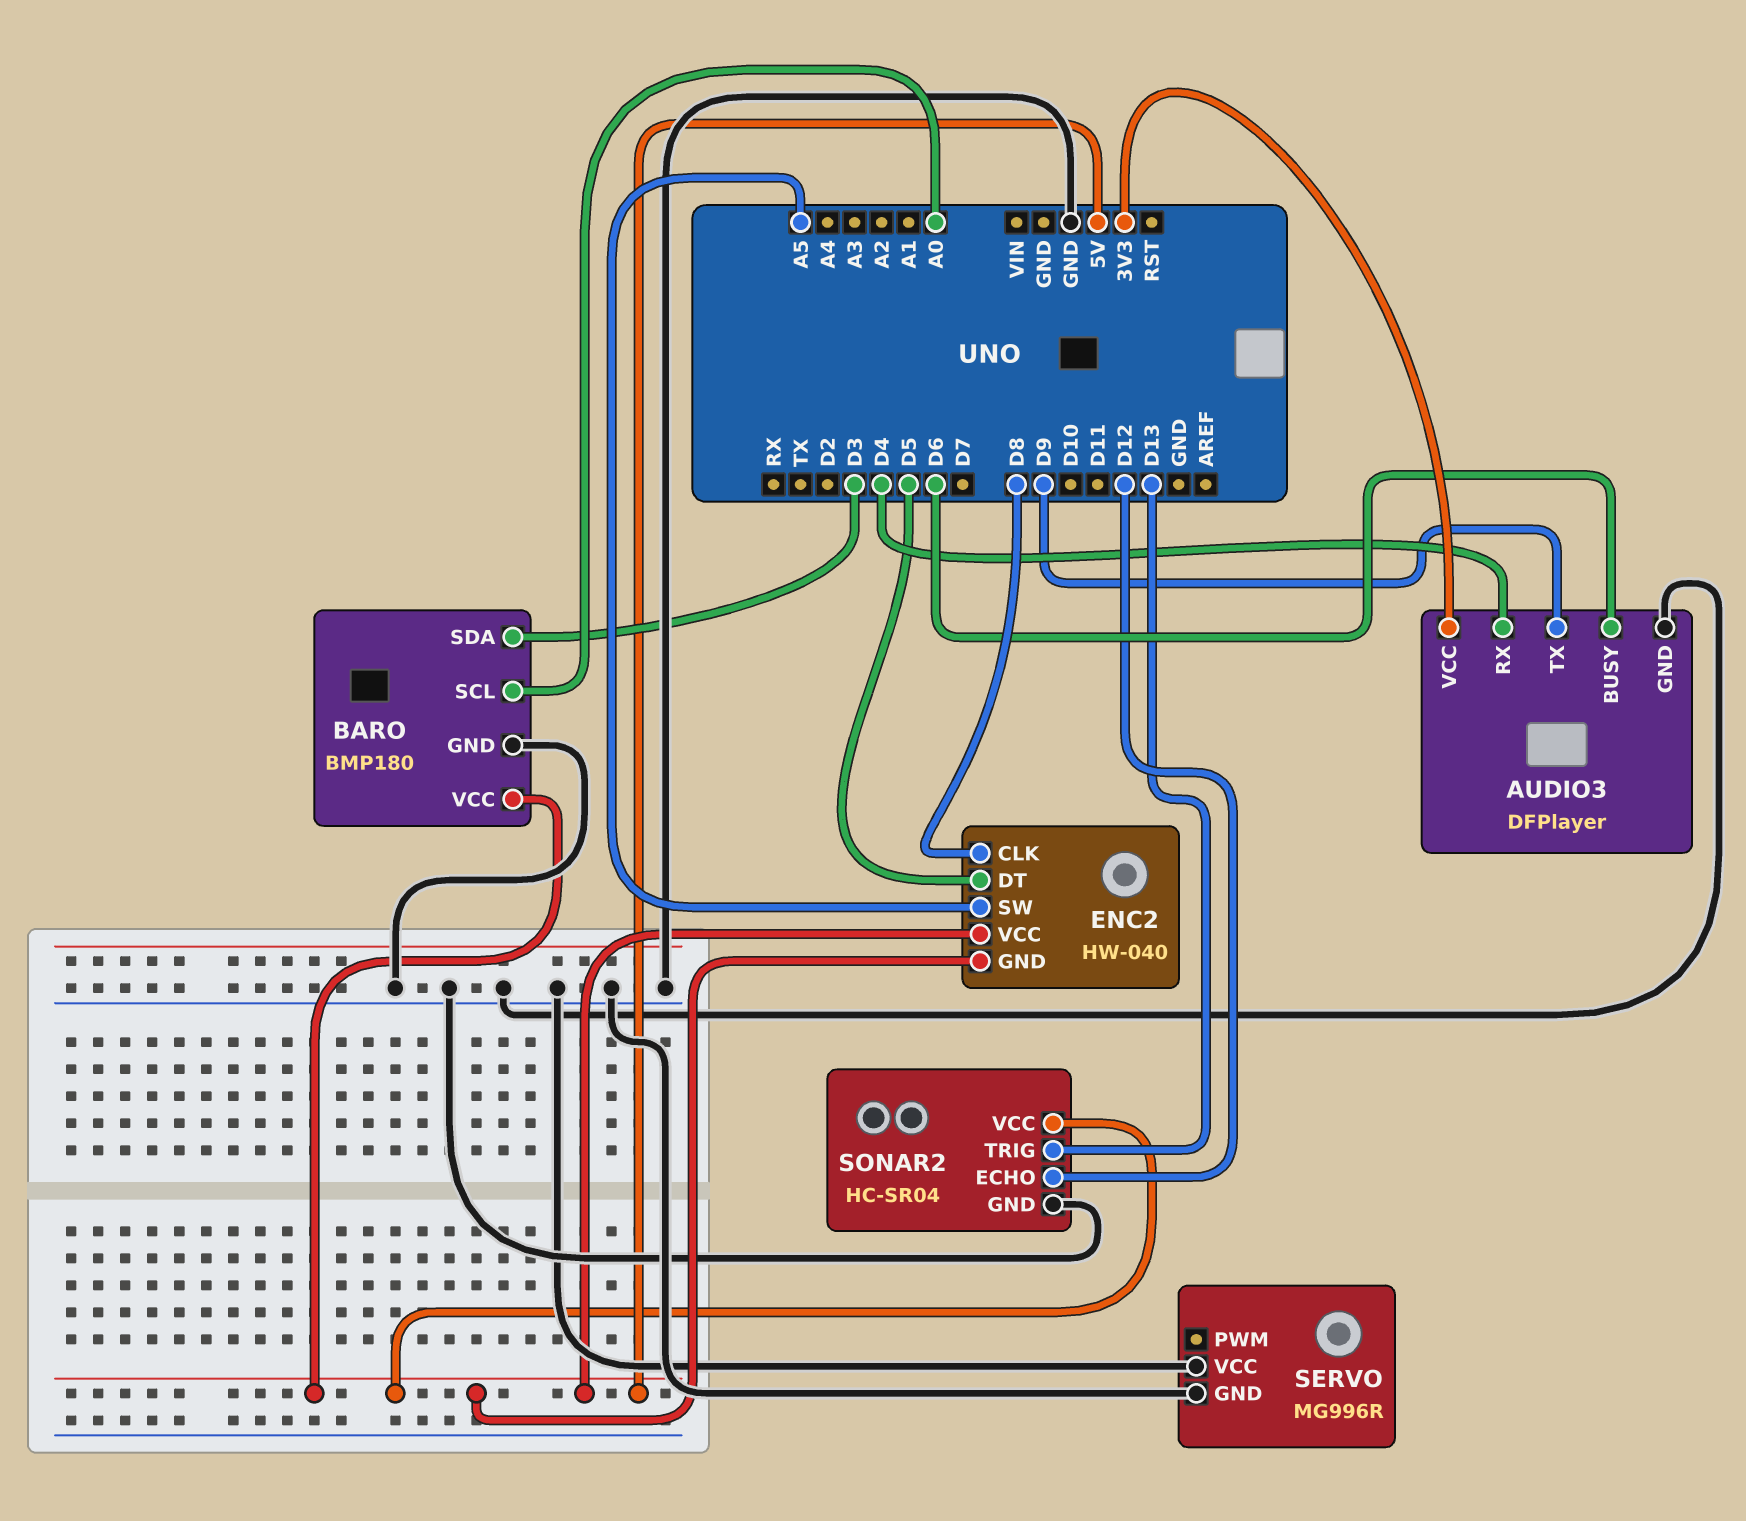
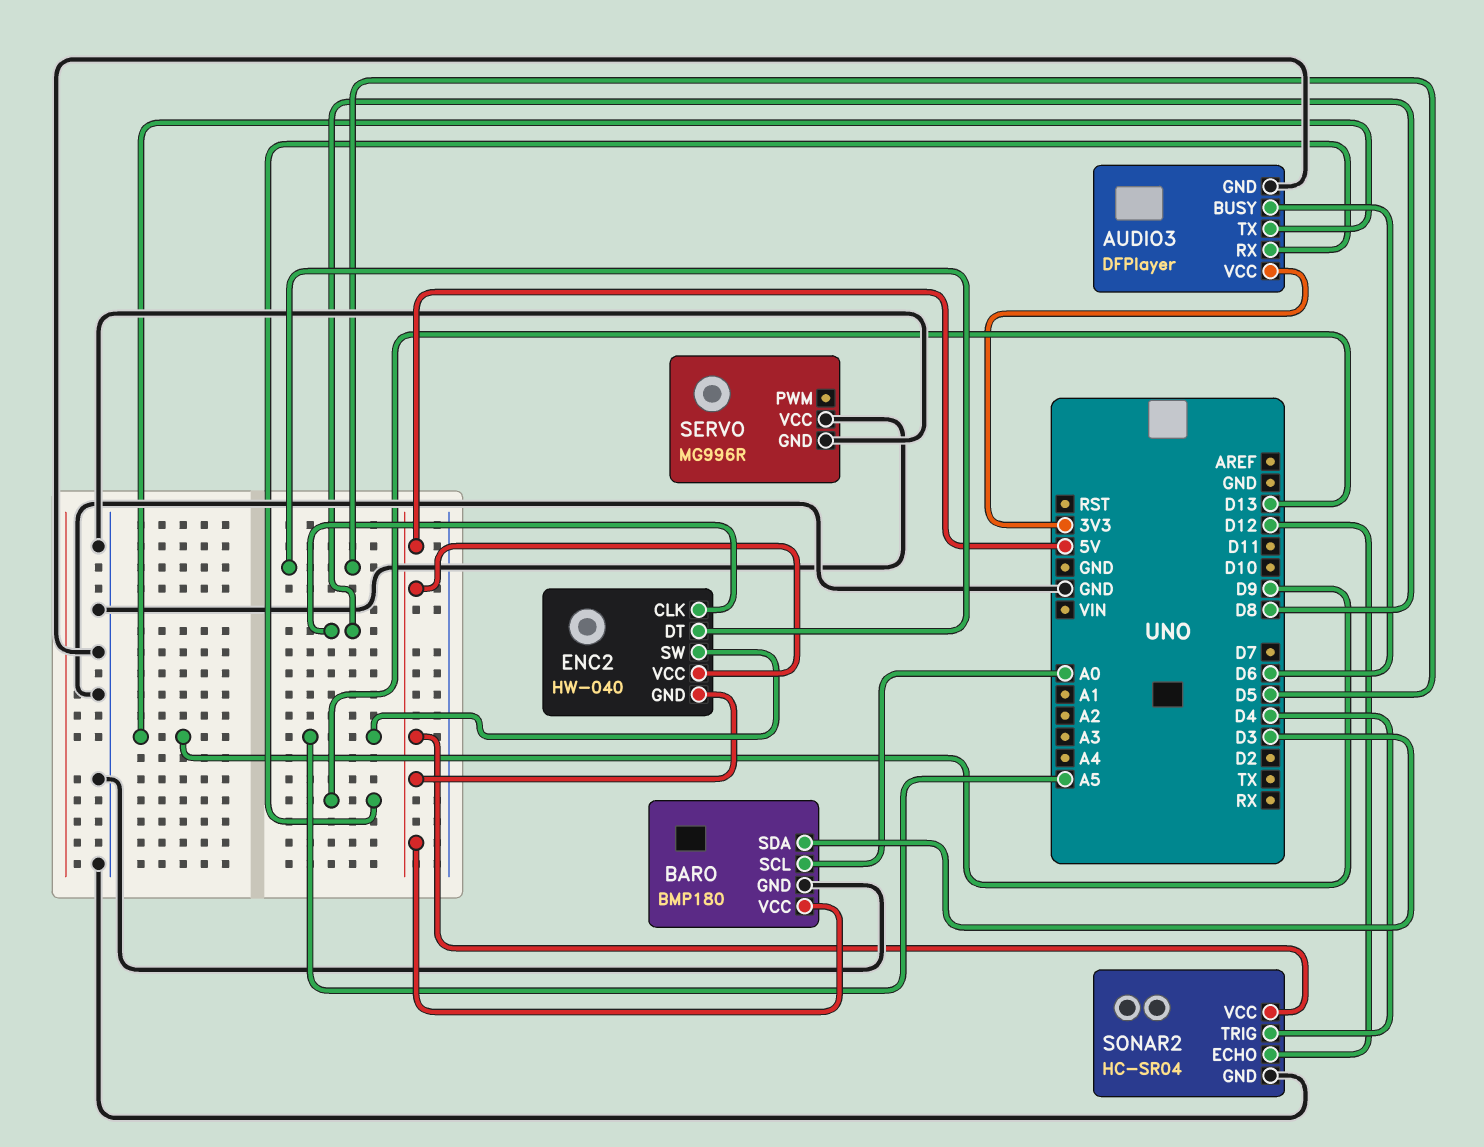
AUDIO3 pin RX: D4 -> D13
SONAR2 pin TRIG: D13 -> D4

